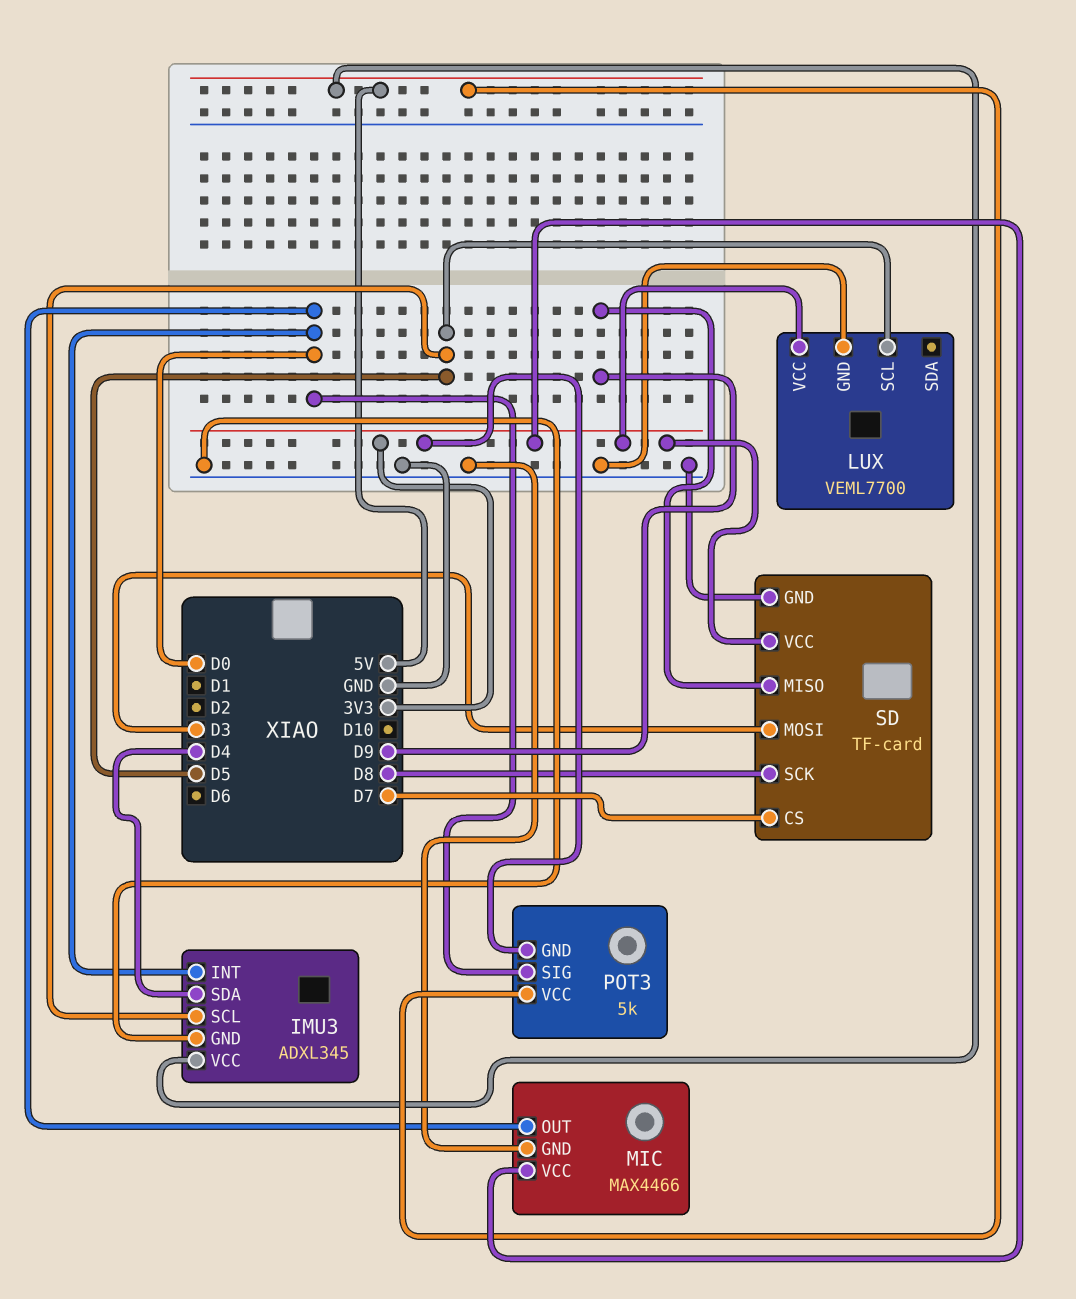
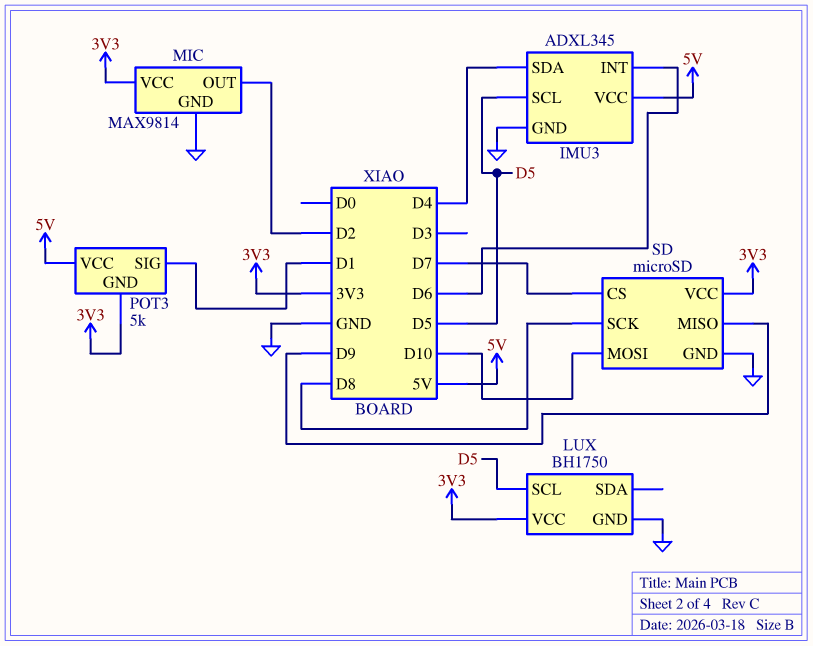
IMU3 pin INT: D0 -> D6
LUX: VEML7700 -> BH1750
MIC: MAX4466 -> MAX9814
MIC pin OUT: D0 -> D2
POT3 pin SIG: D0 -> D1
SD: TF-card -> microSD
SD pin MOSI: D3 -> D10

